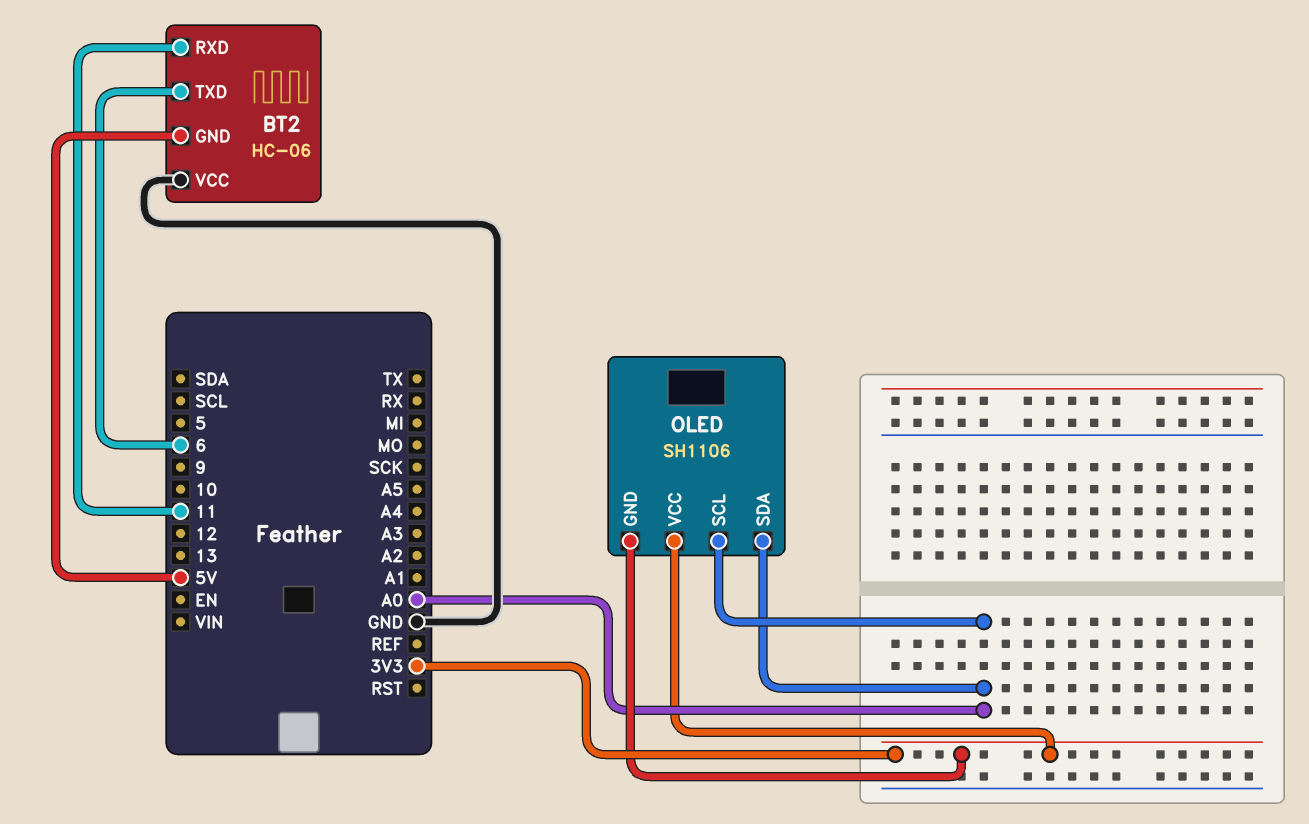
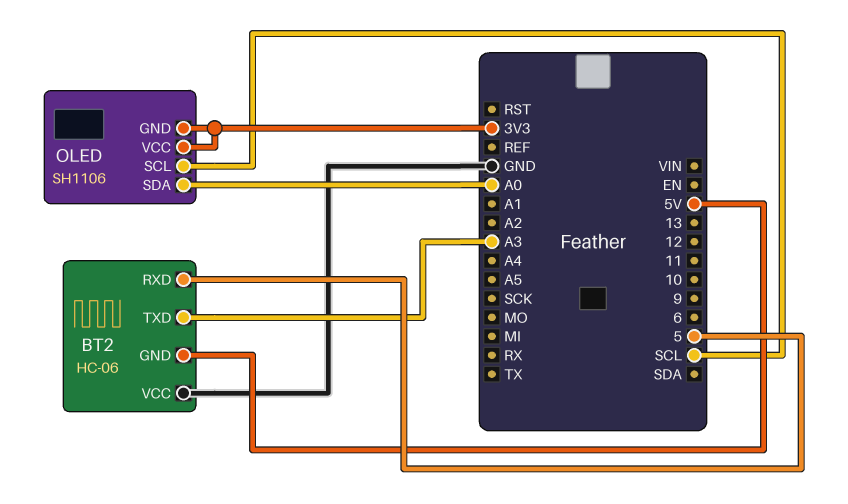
BT2 pin RXD: 11 -> 5
BT2 pin TXD: 6 -> A3
OLED pin SCL: A0 -> SCL

